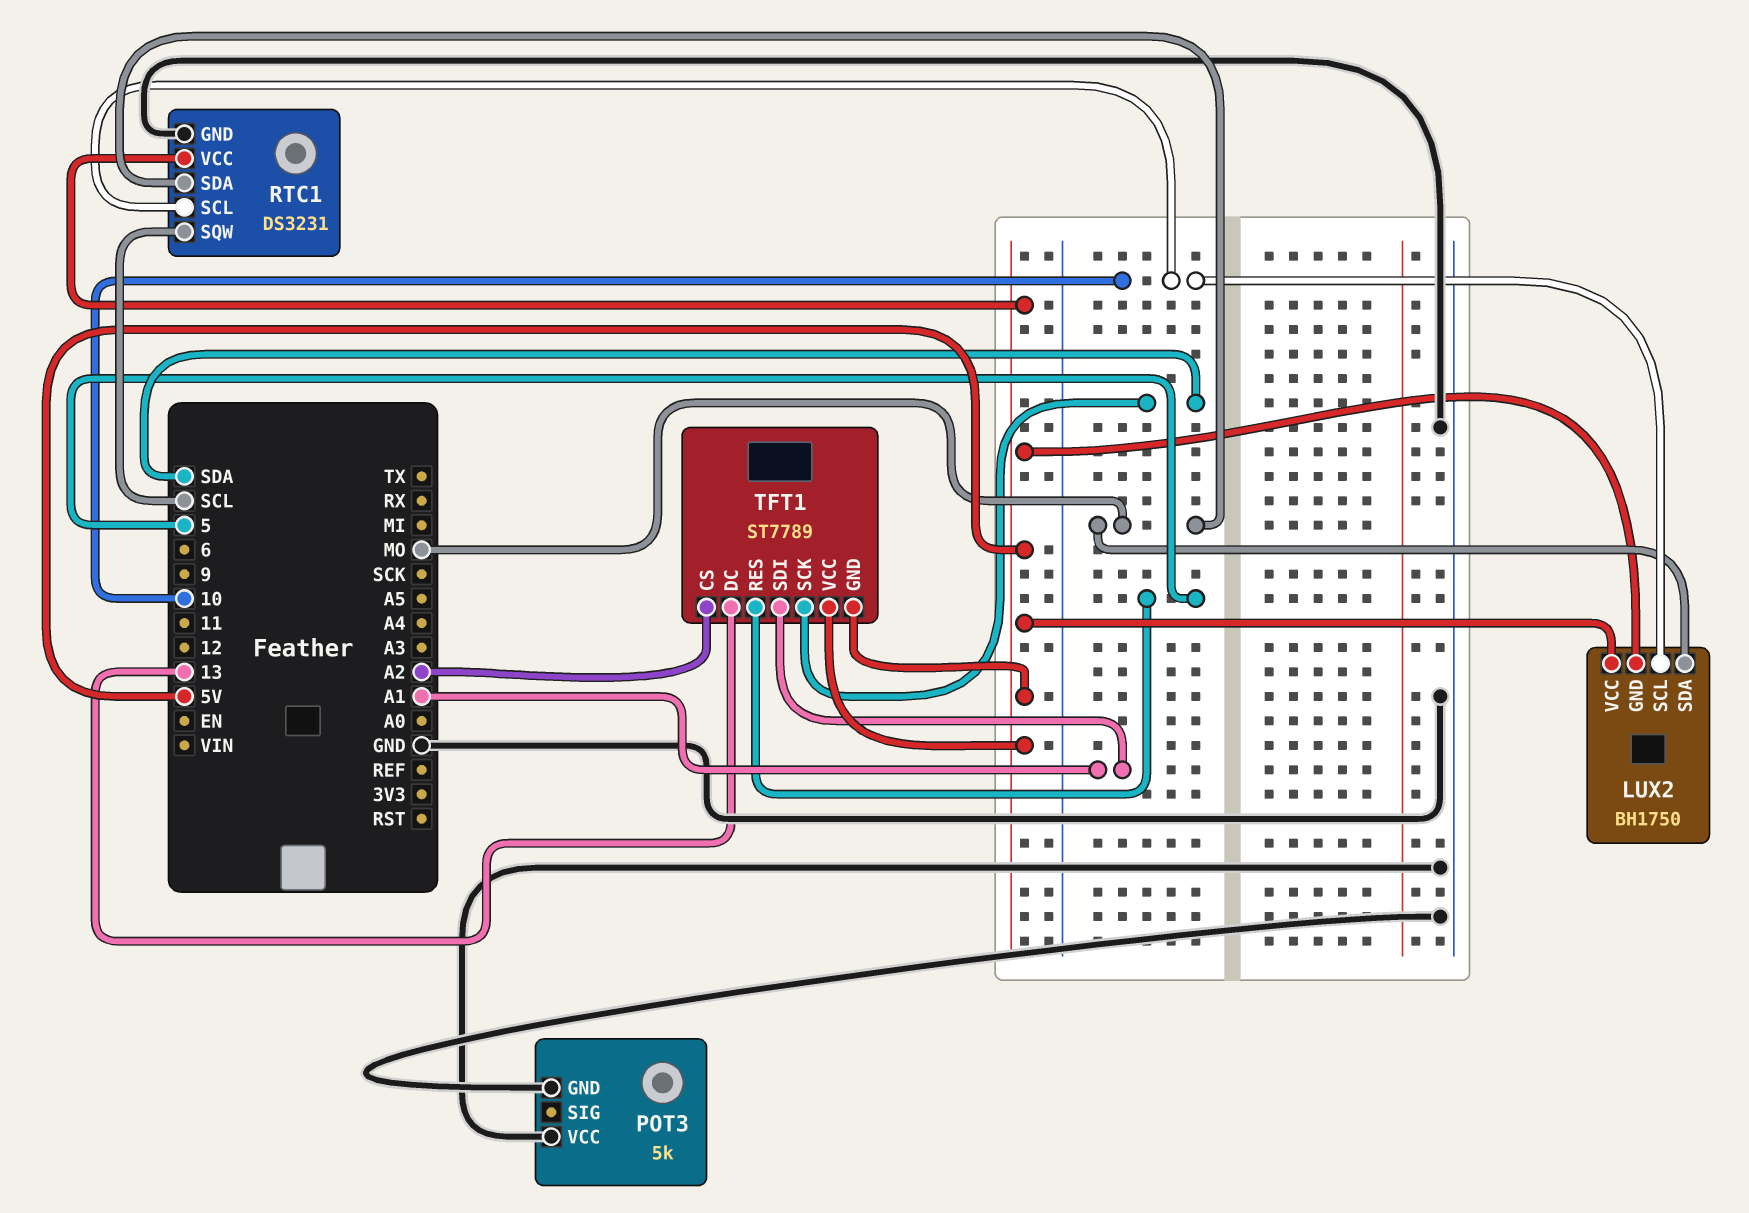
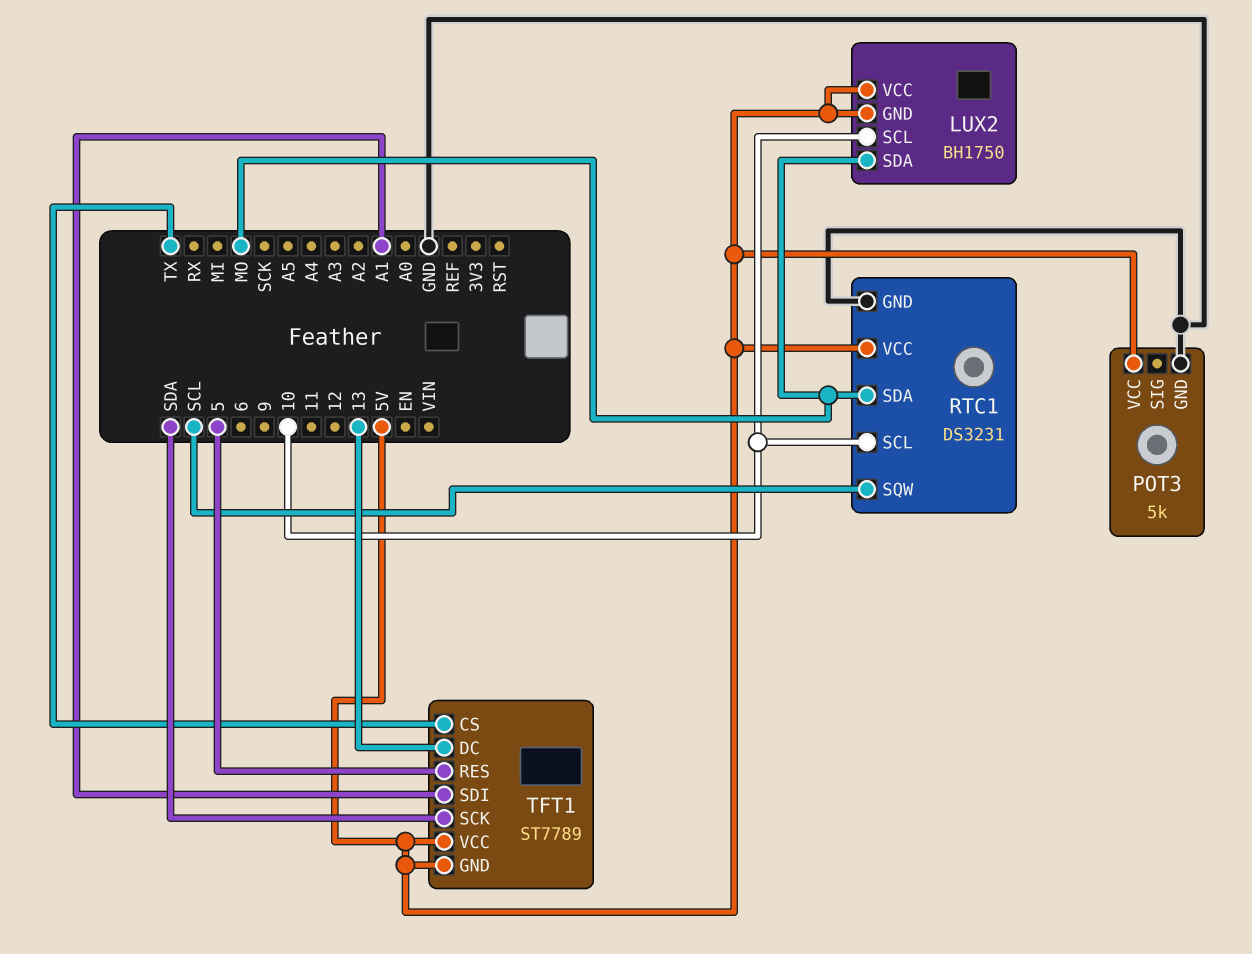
POT3 pin VCC: GND -> 5V
TFT1 pin CS: A2 -> TX

